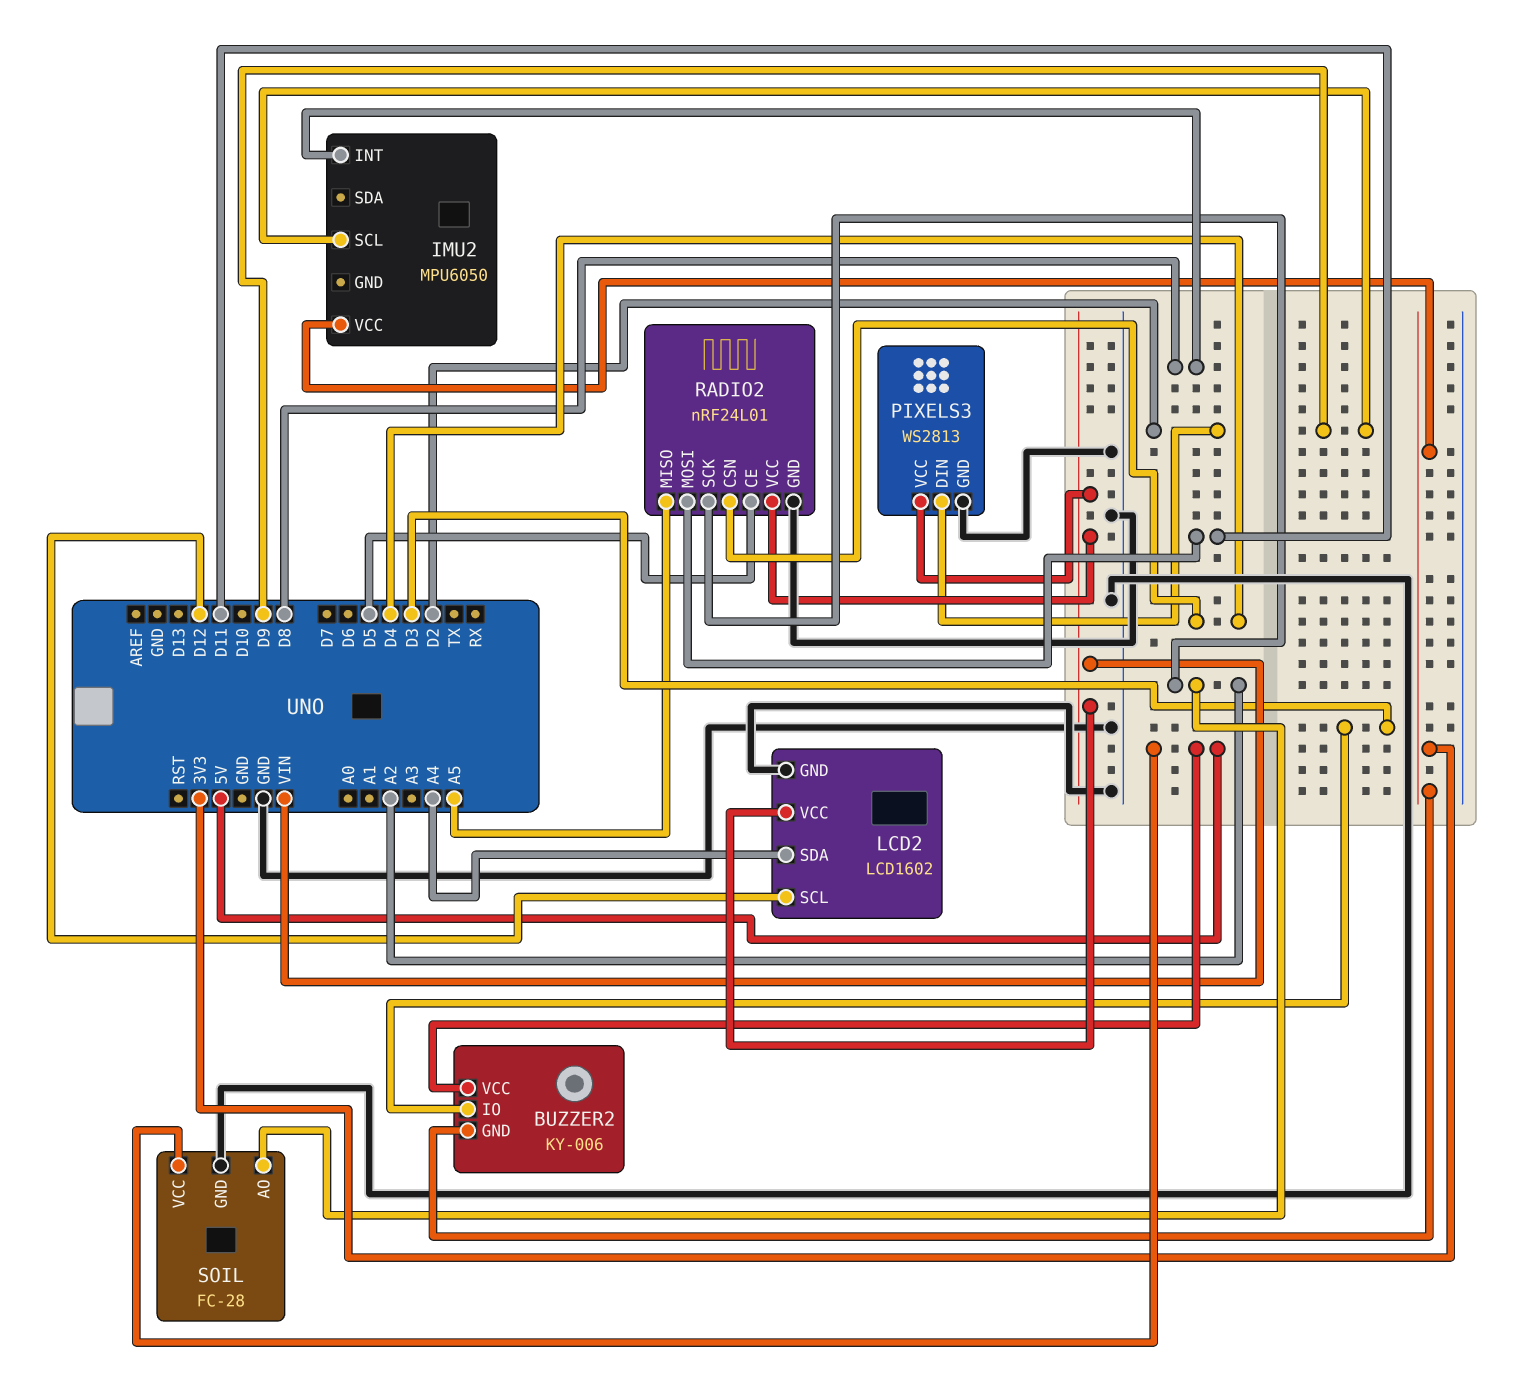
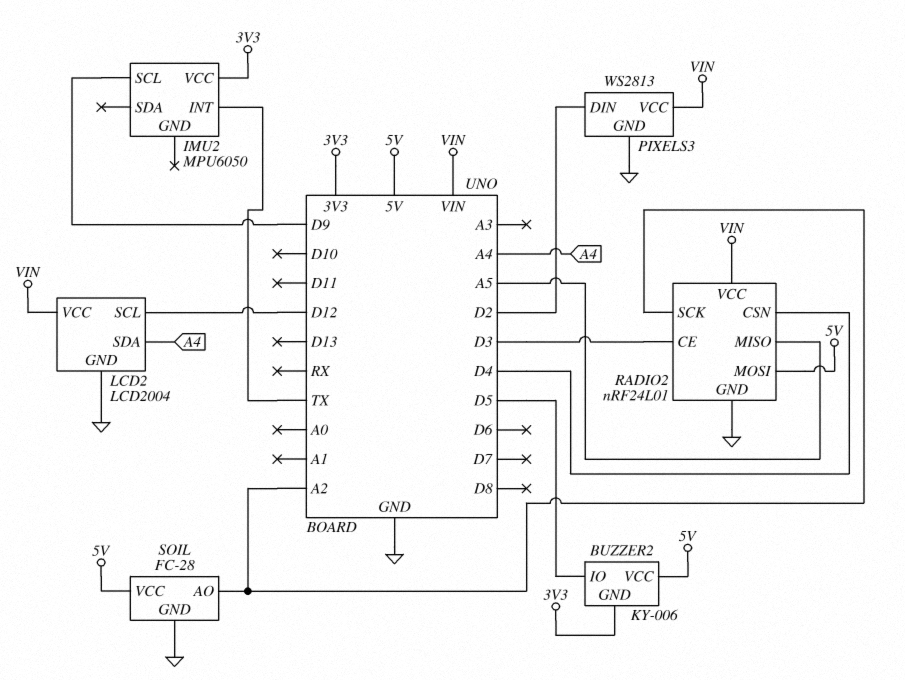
BUZZER2 pin IO: D3 -> D5
IMU2 pin INT: D8 -> TX
LCD2: LCD1602 -> LCD2004
RADIO2 pin CE: D5 -> D3
RADIO2 pin MOSI: D11 -> 5V

